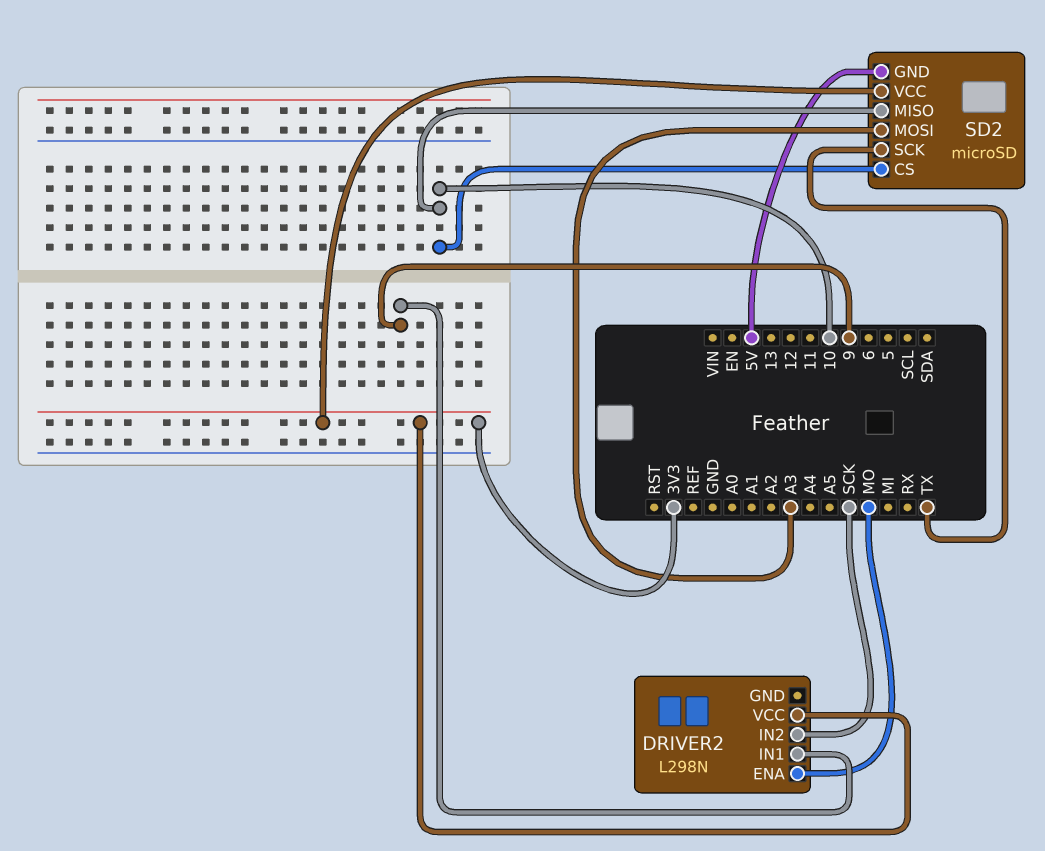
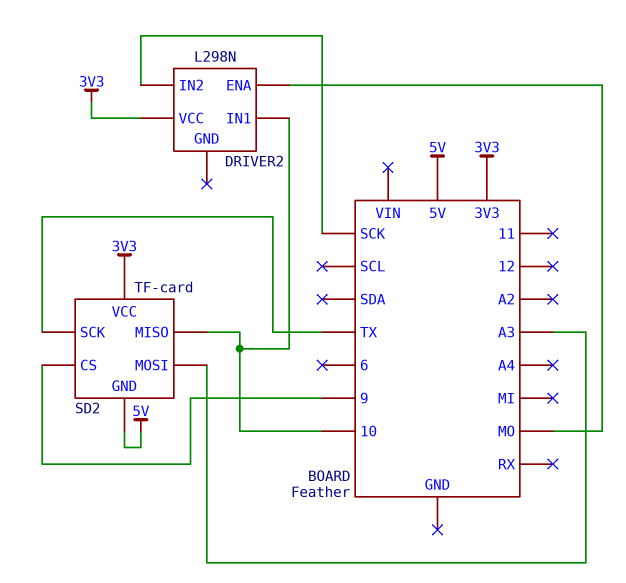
DRIVER2 pin IN1: 9 -> 10
SD2: microSD -> TF-card
SD2 pin CS: 10 -> 9

